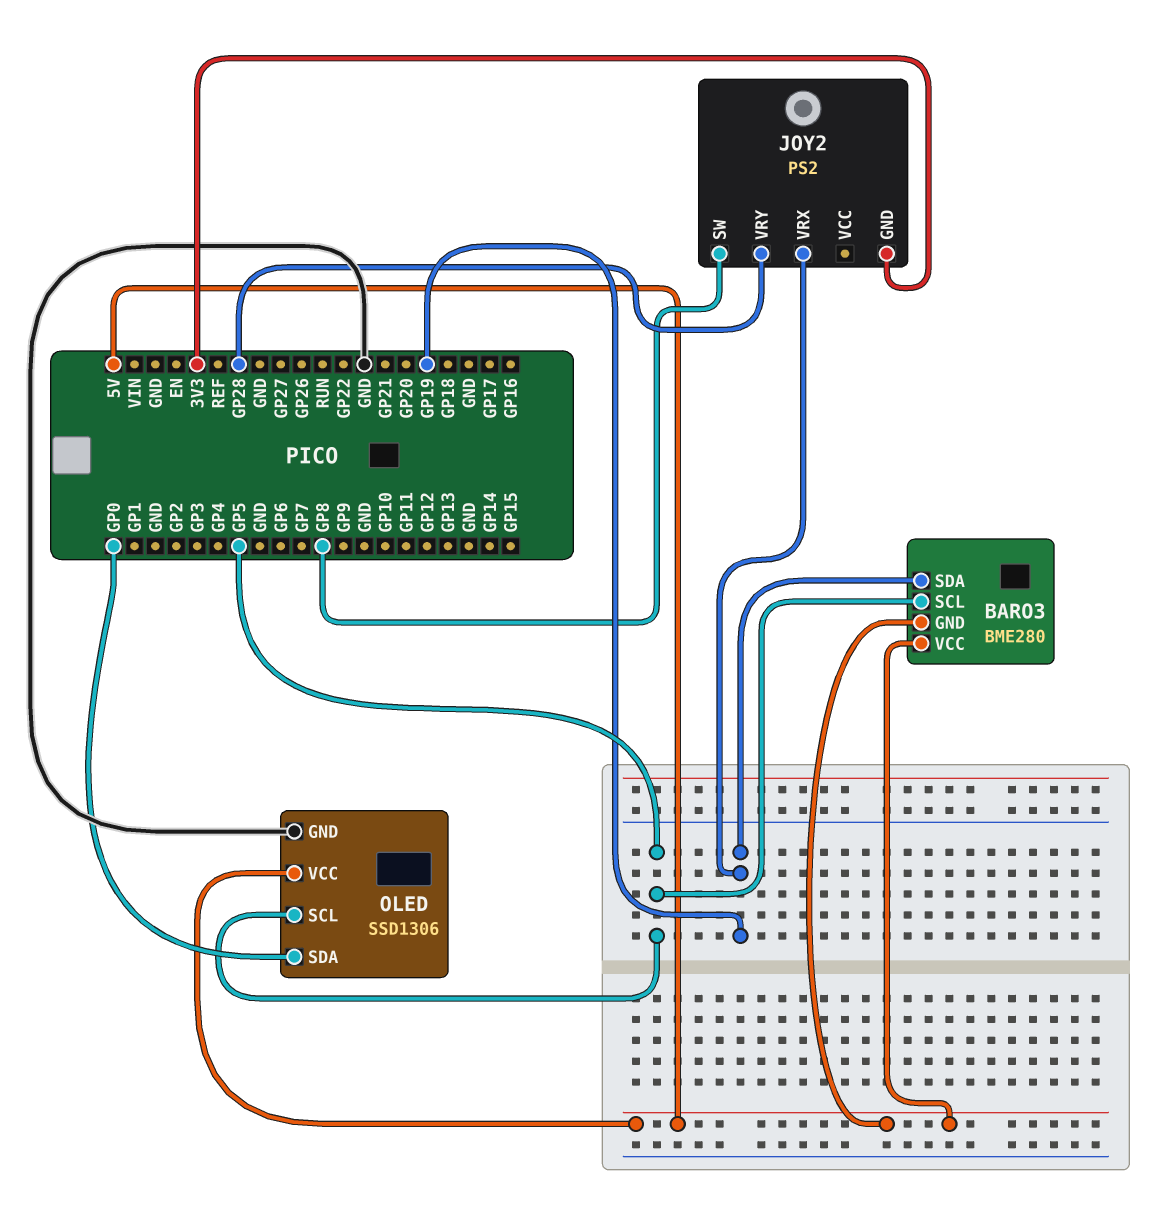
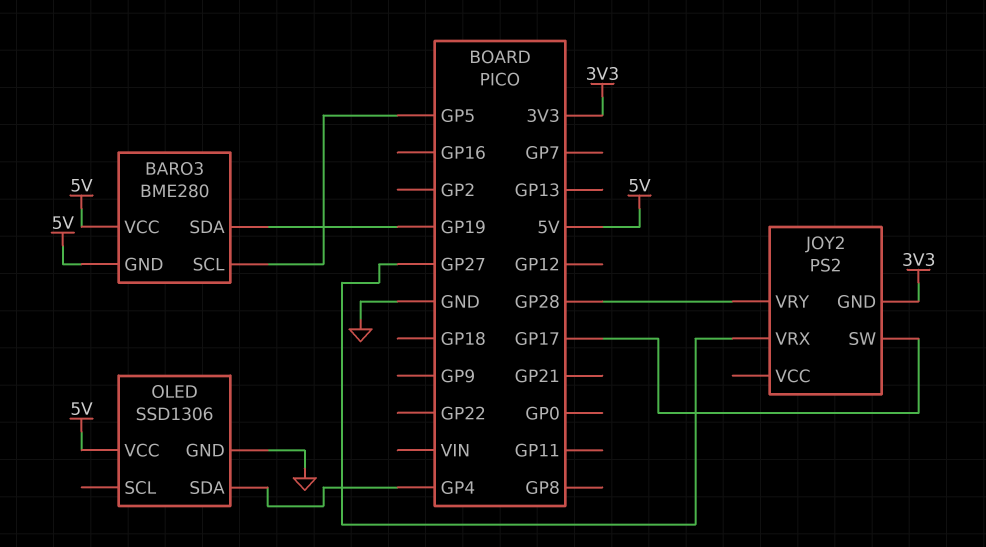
JOY2 pin SW: GP8 -> GP17
JOY2 pin VRX: GP19 -> GP27
OLED pin SCL: GP5 -> none
OLED pin SDA: GP0 -> GP4

